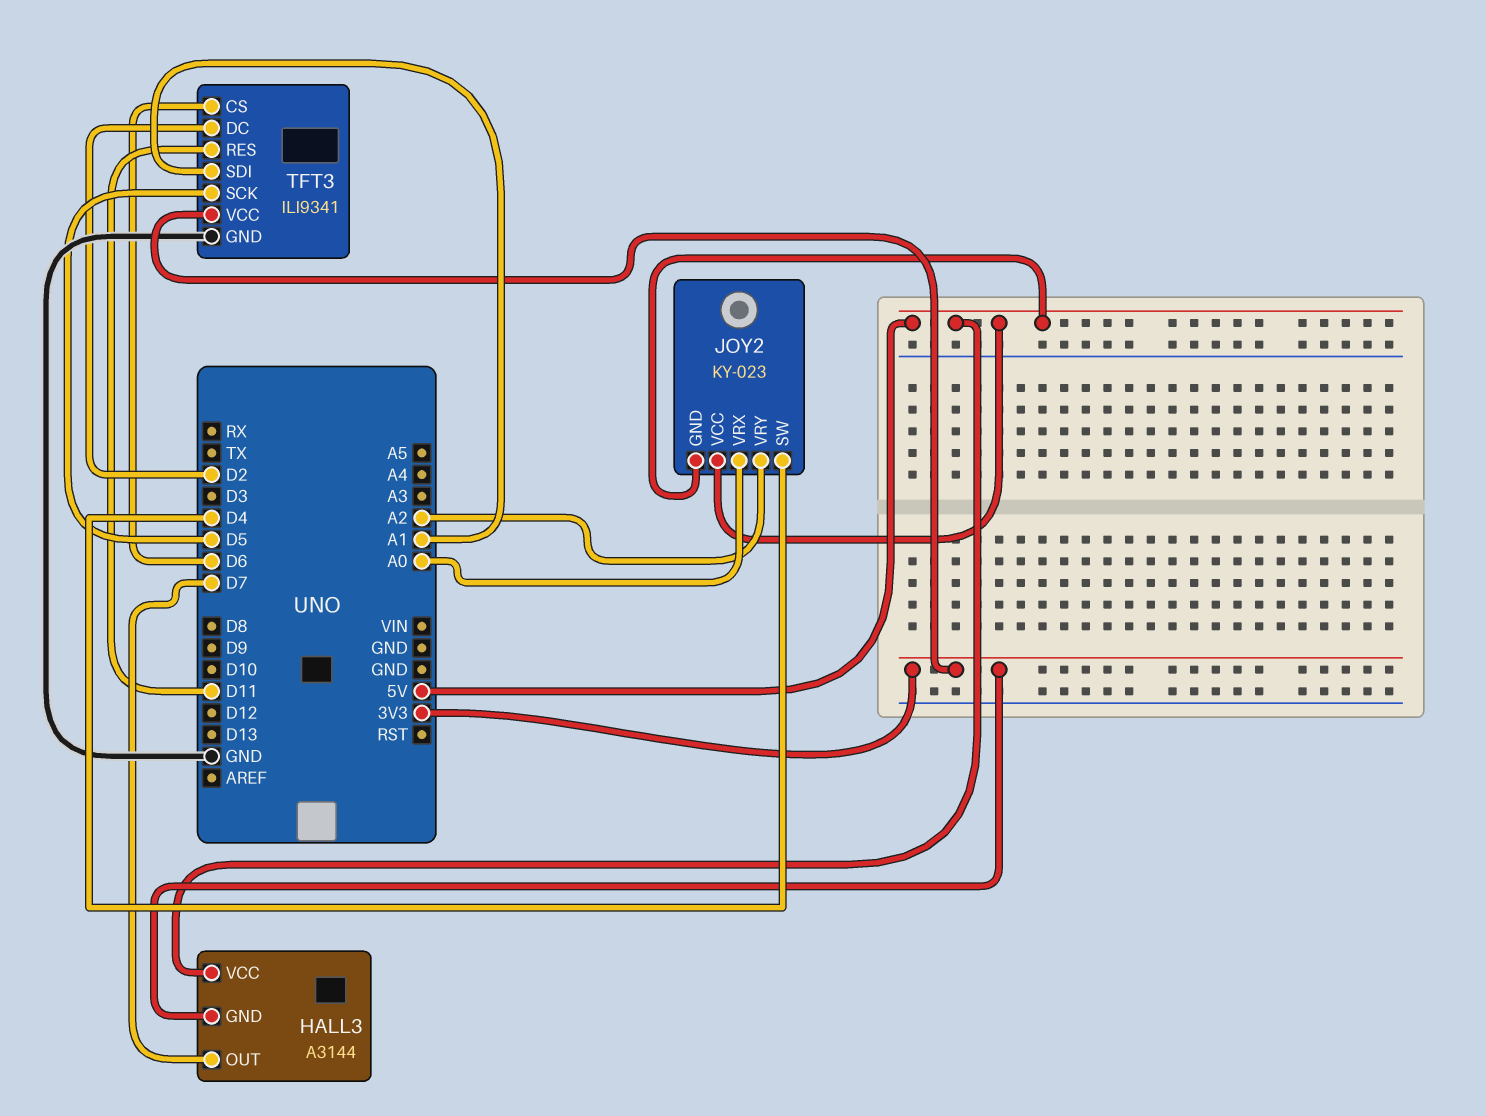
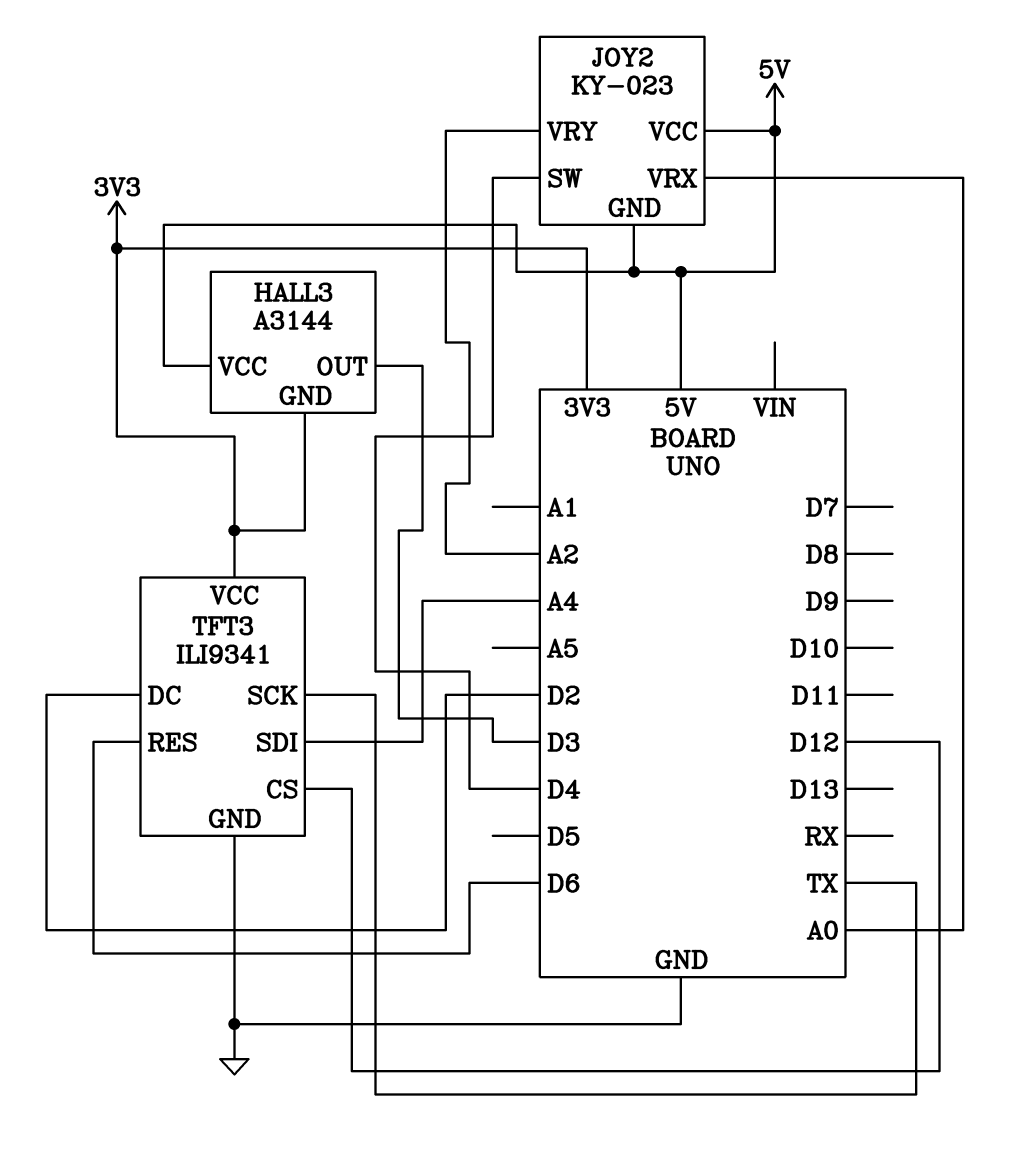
HALL3 pin OUT: D7 -> D3
TFT3 pin CS: D6 -> D12
TFT3 pin RES: D11 -> D6
TFT3 pin SCK: D5 -> TX
TFT3 pin SDI: A1 -> A4

